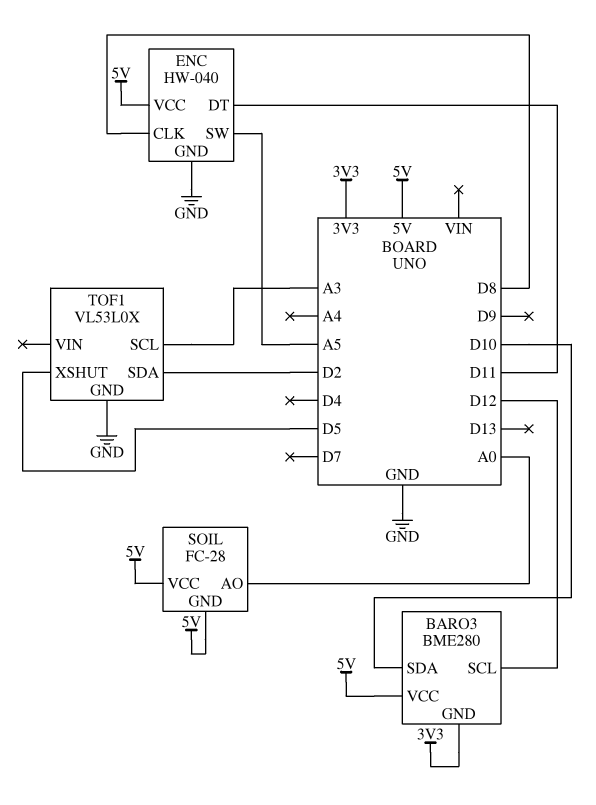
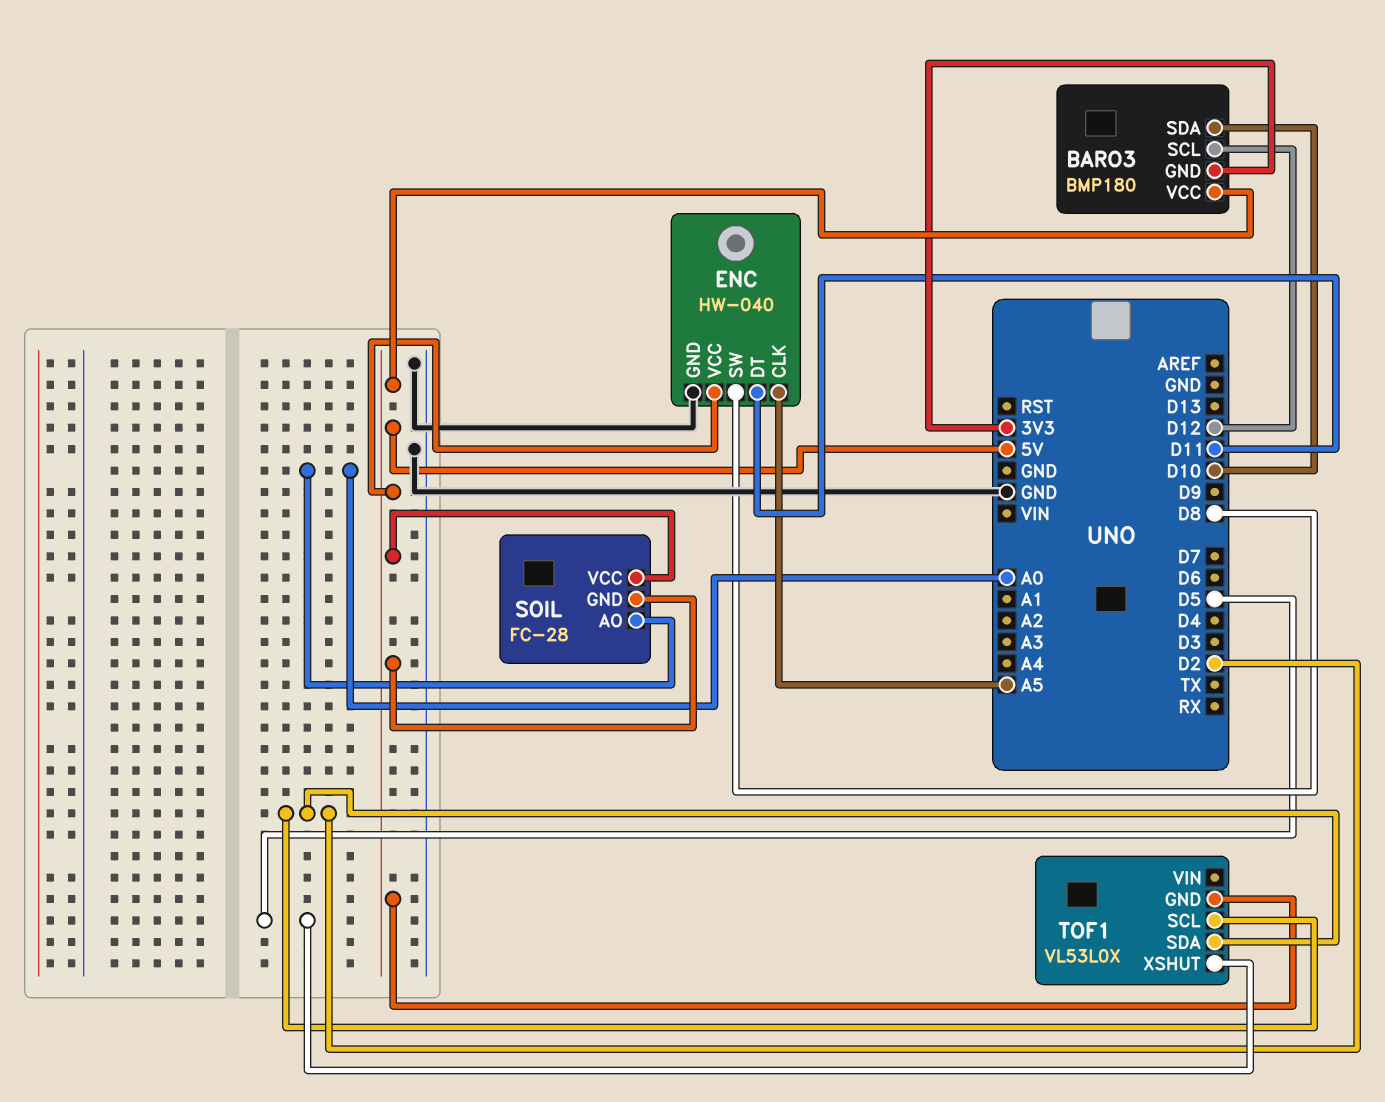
BARO3: BME280 -> BMP180
ENC pin CLK: D8 -> A5
ENC pin SW: A5 -> D8
TOF1 pin GND: GND -> 5V
TOF1 pin SCL: A3 -> D2

